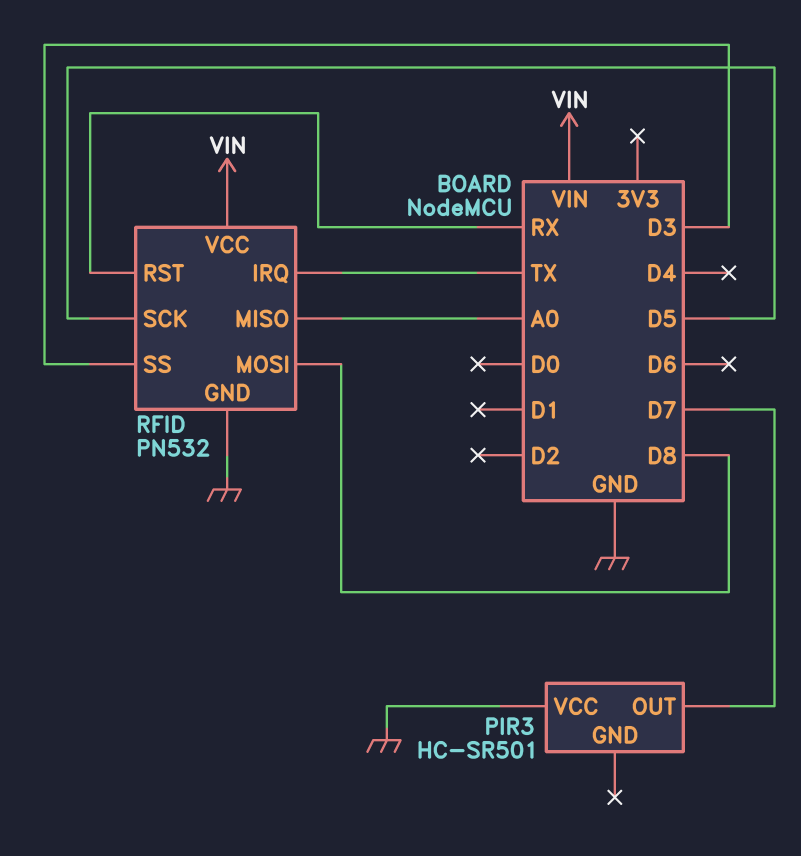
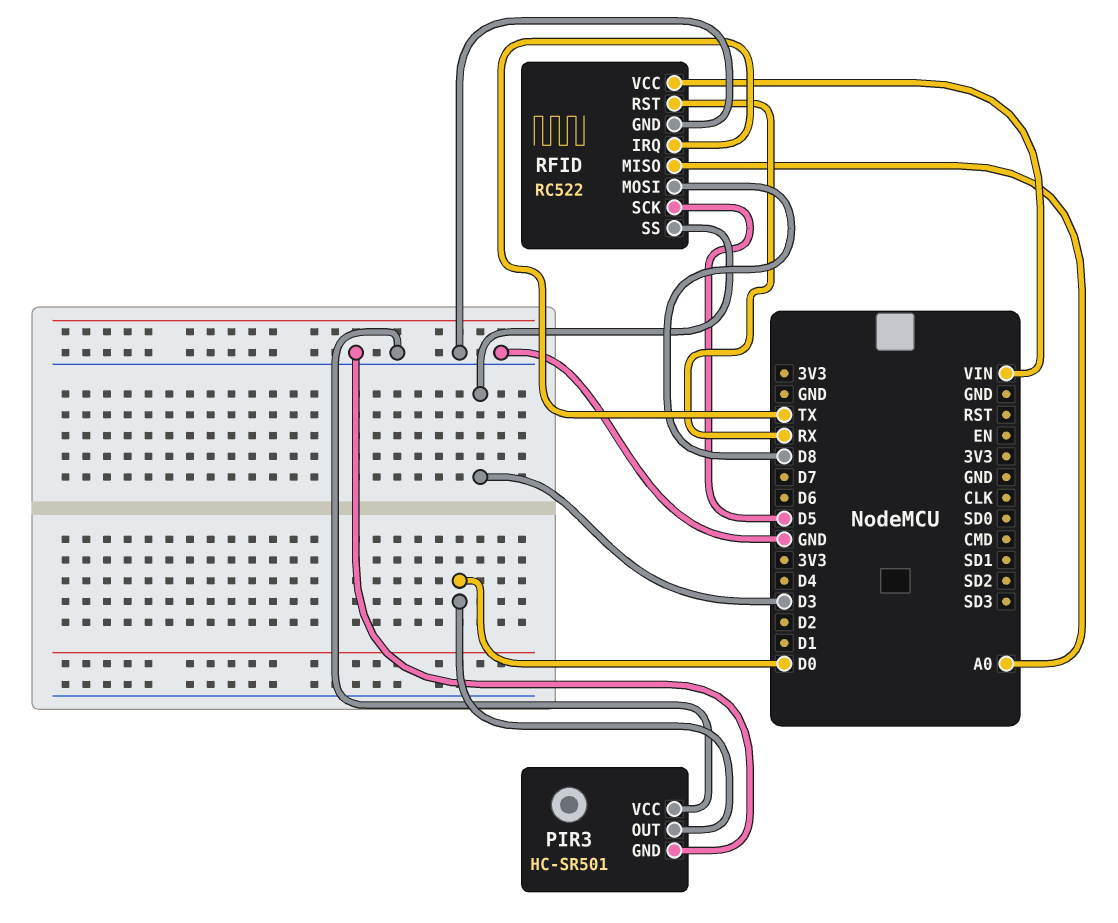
PIR3 pin GND: none -> GND
PIR3 pin OUT: D7 -> D0
RFID: PN532 -> RC522

